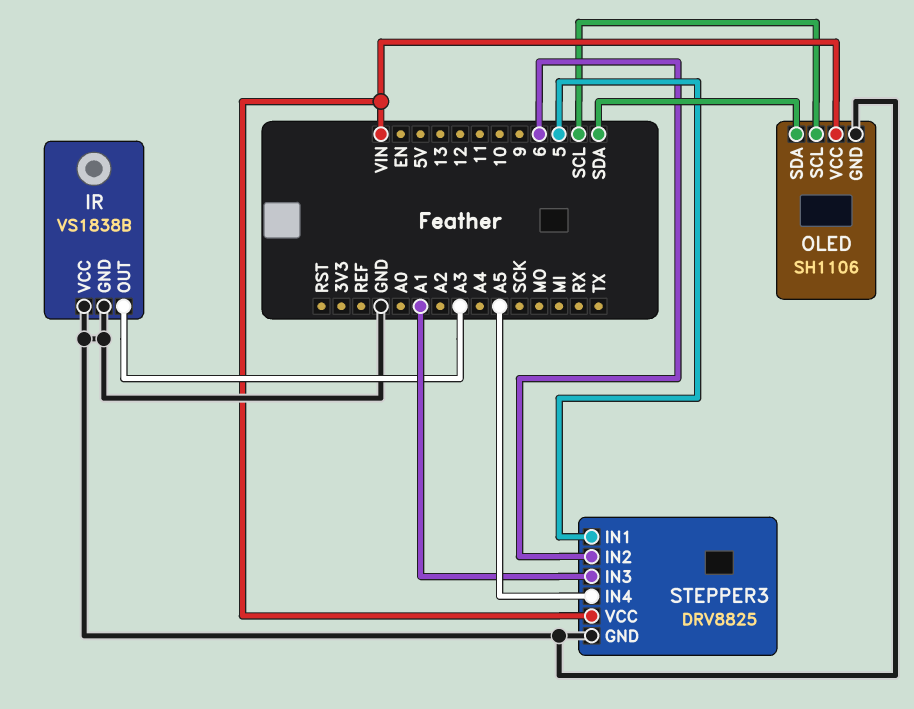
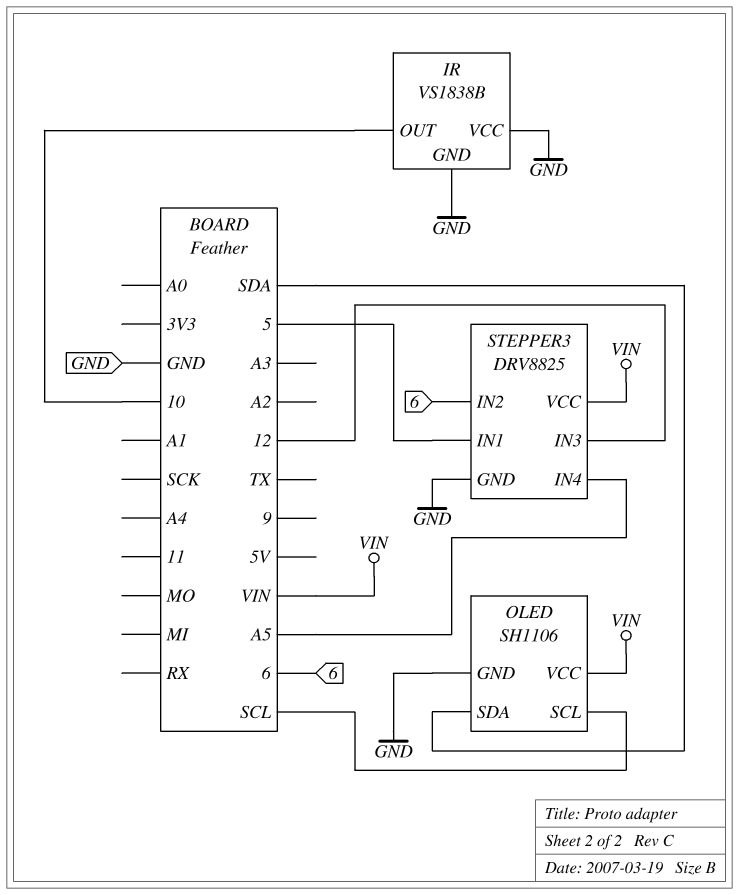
IR pin OUT: A3 -> 10
STEPPER3 pin IN3: A1 -> 12

